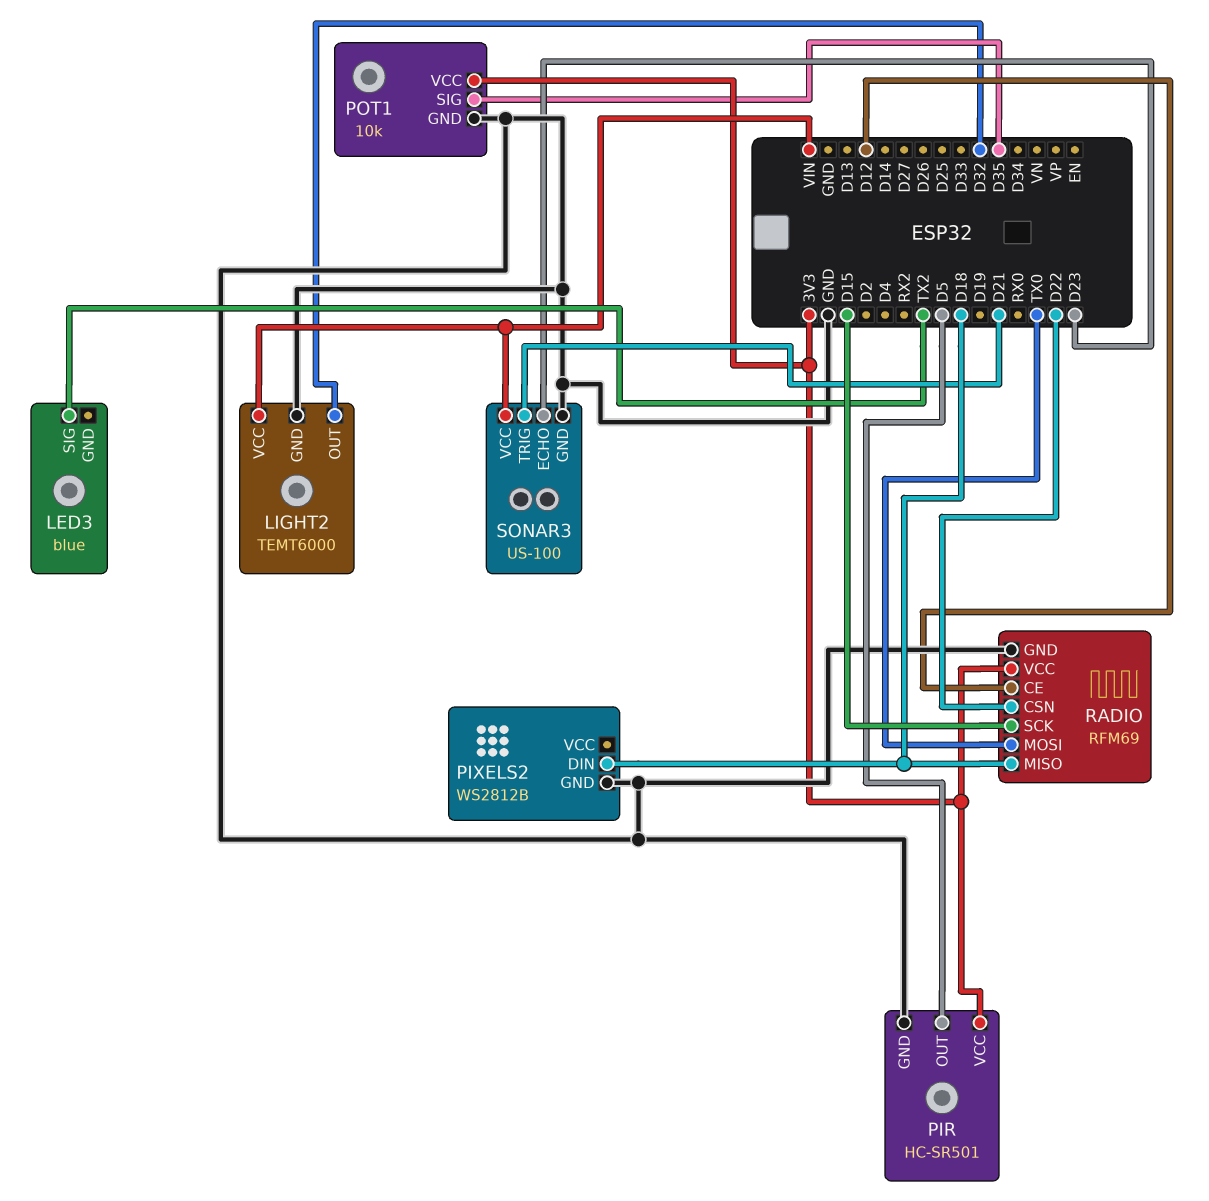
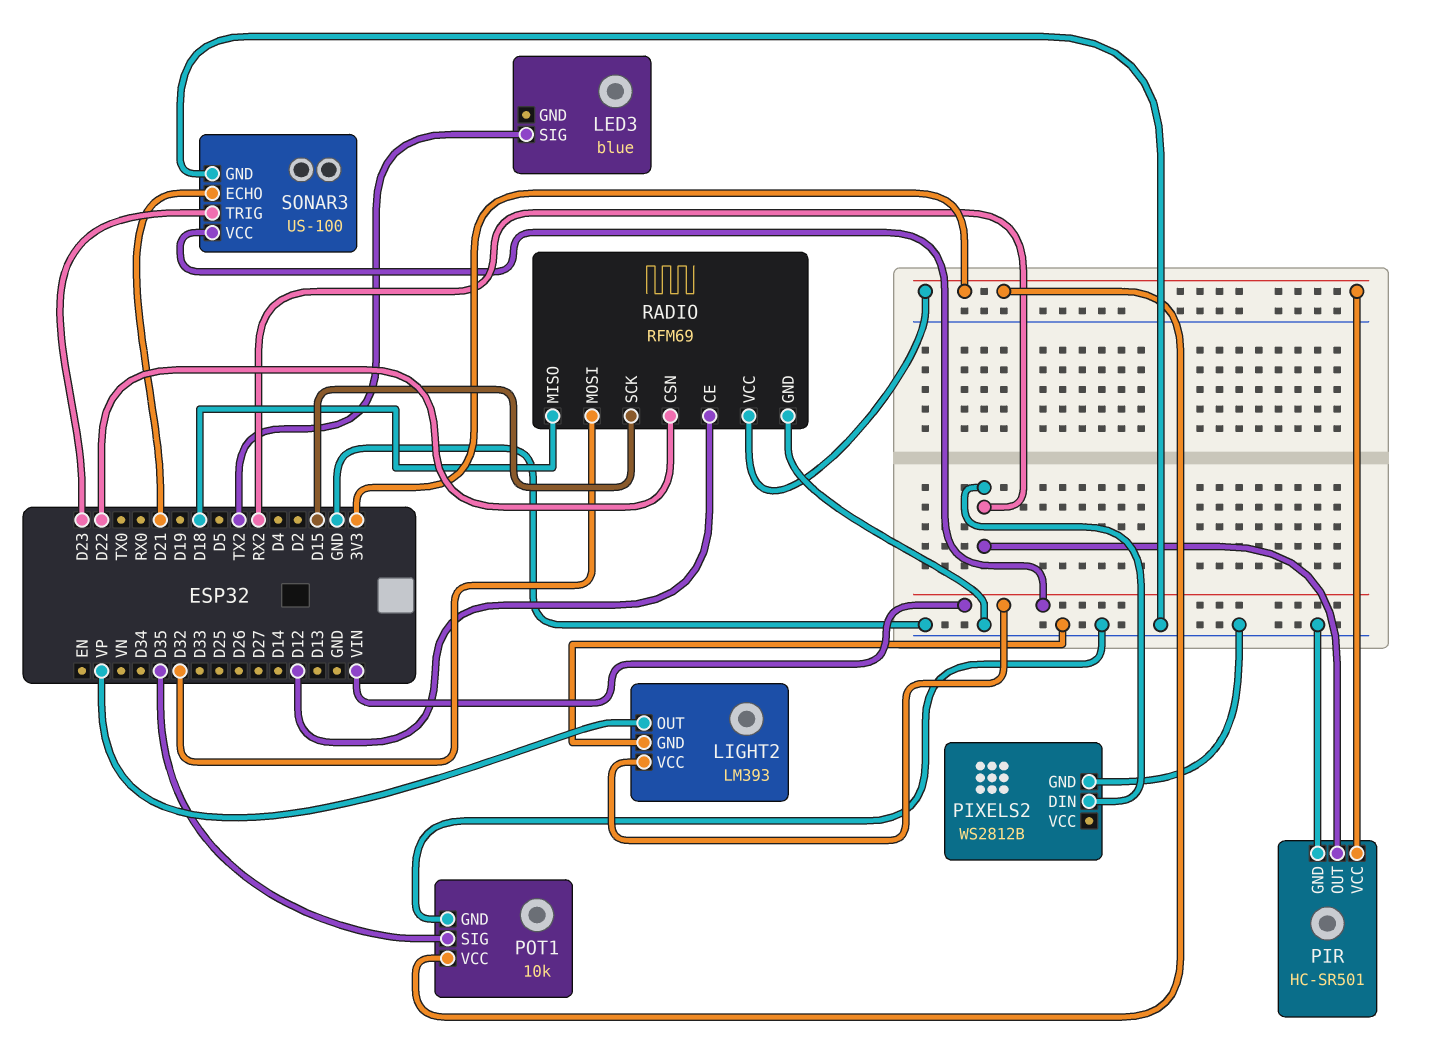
LIGHT2: TEMT6000 -> LM393
LIGHT2 pin OUT: D32 -> VP
PIR pin OUT: D5 -> RX2
PIXELS2 pin DIN: D18 -> RX2
RADIO pin MOSI: TX0 -> D32
SONAR3 pin ECHO: D23 -> D21
SONAR3 pin TRIG: D21 -> D23

